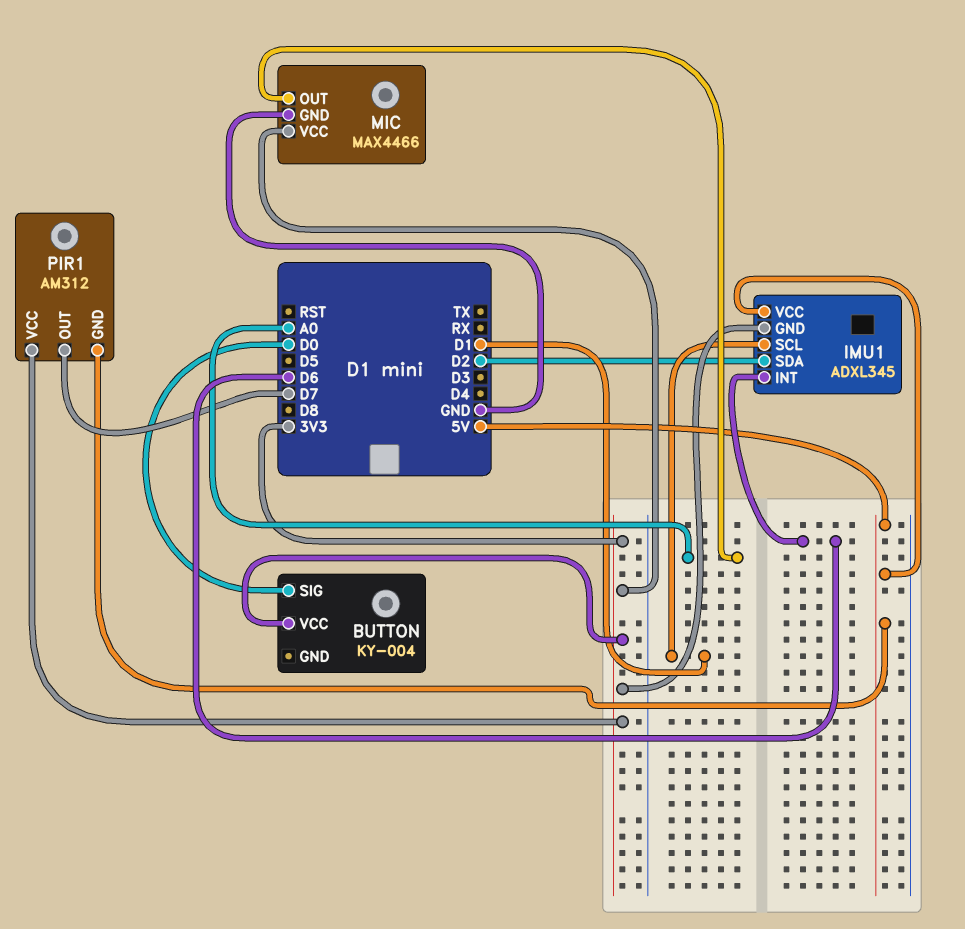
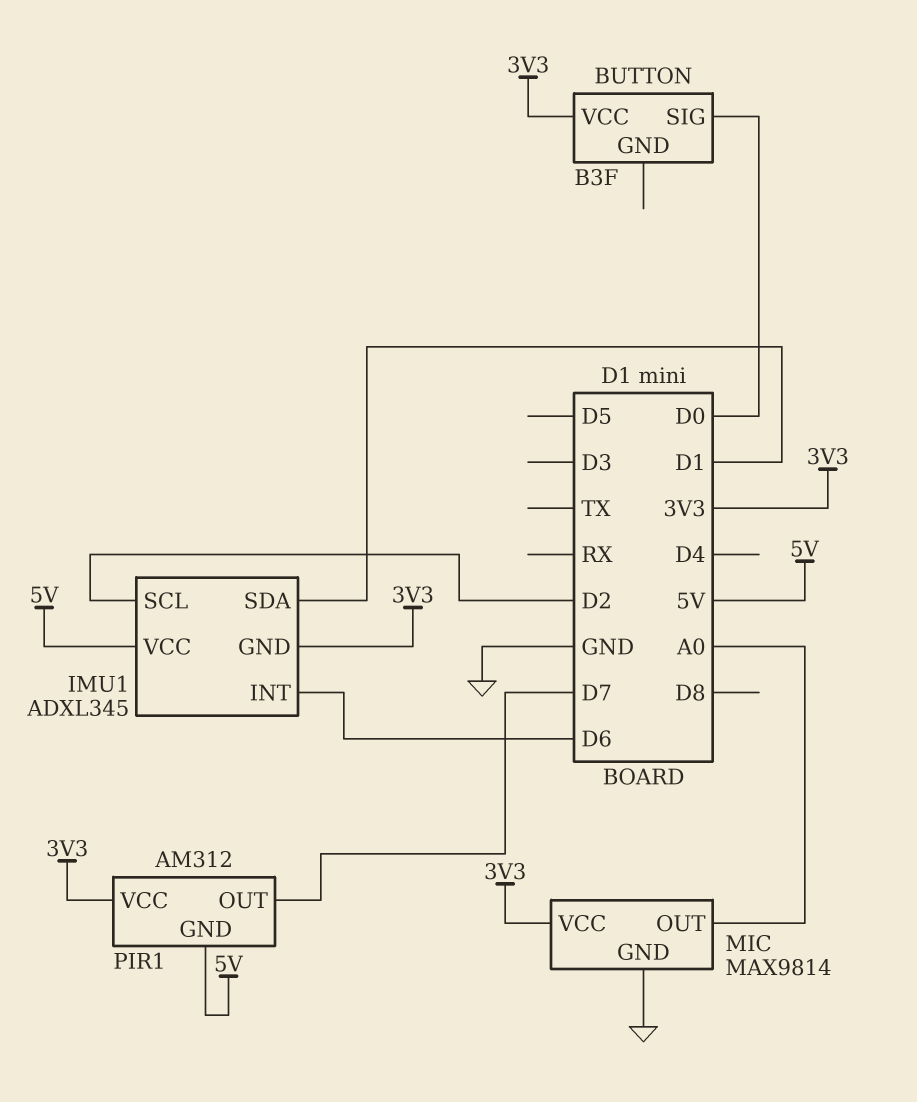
BUTTON: KY-004 -> B3F
IMU1 pin SCL: D1 -> D2
IMU1 pin SDA: D2 -> D1
MIC: MAX4466 -> MAX9814

